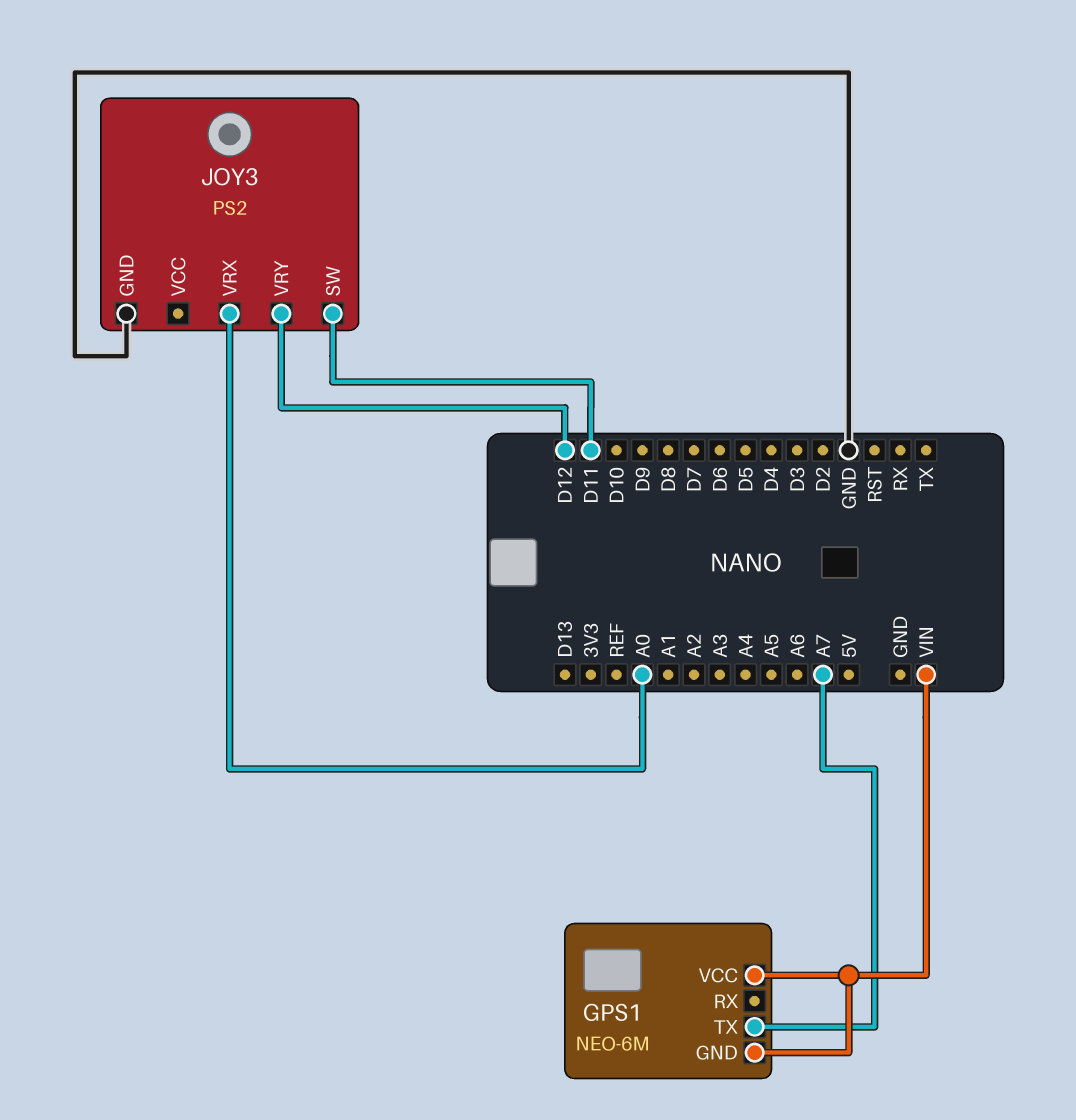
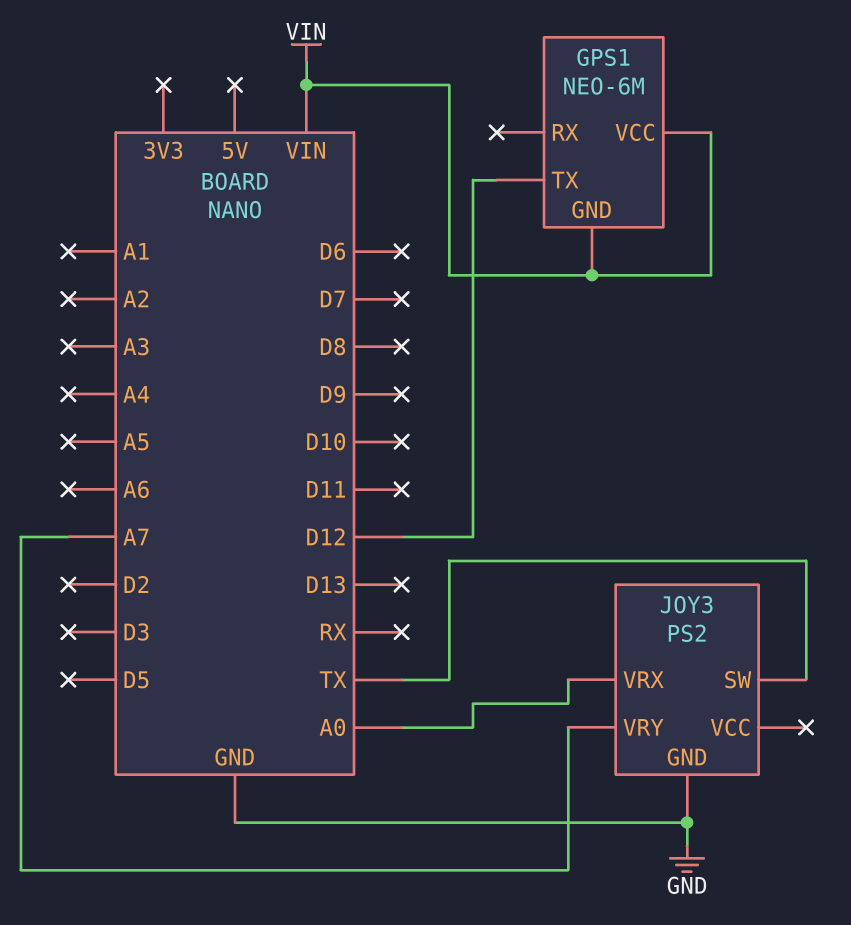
GPS1 pin TX: A7 -> D12
JOY3 pin SW: D11 -> TX
JOY3 pin VRY: D12 -> A7

